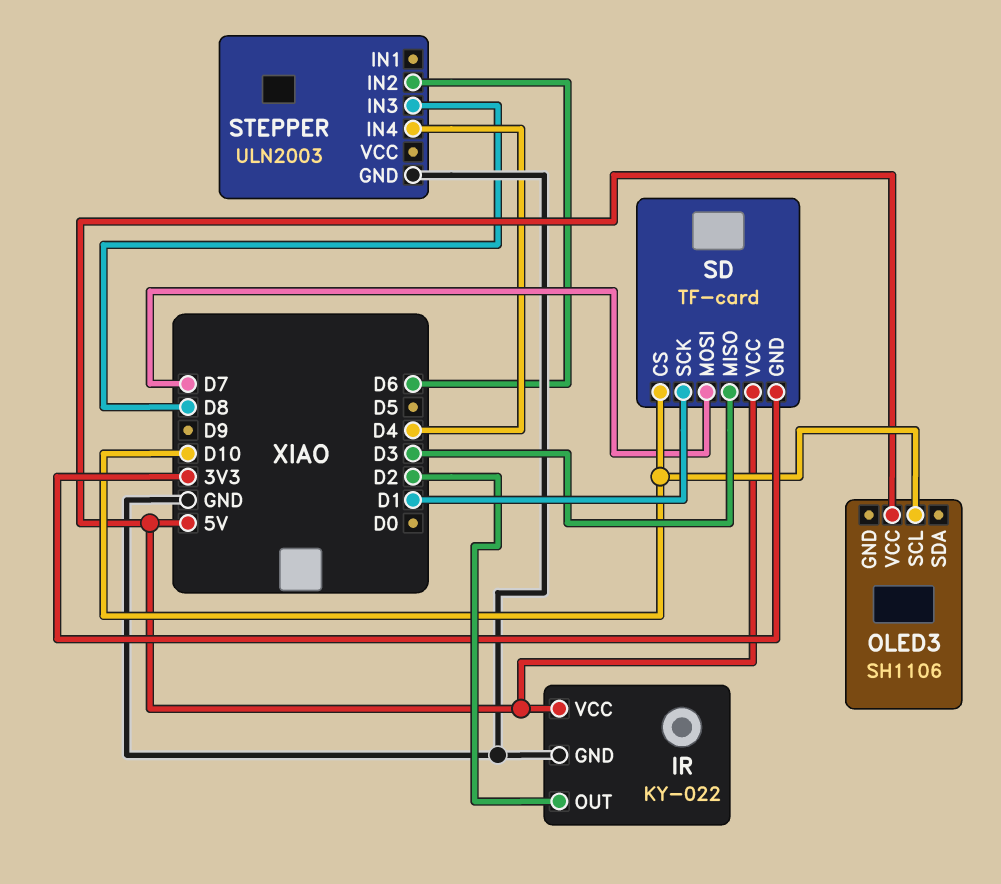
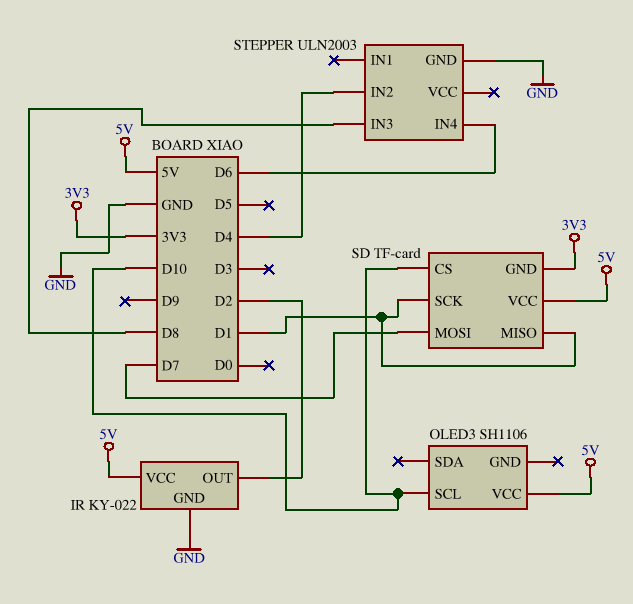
SD pin MISO: D3 -> D1
STEPPER pin IN2: D6 -> D4
STEPPER pin IN4: D4 -> D6

